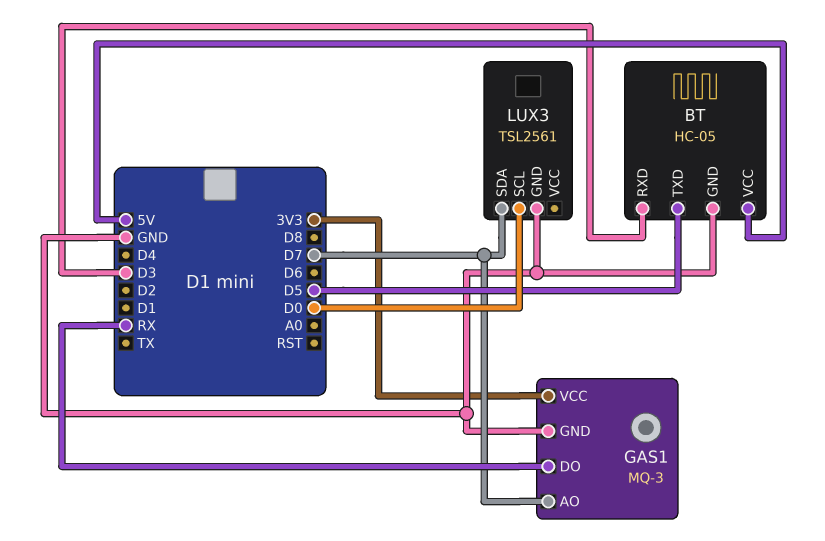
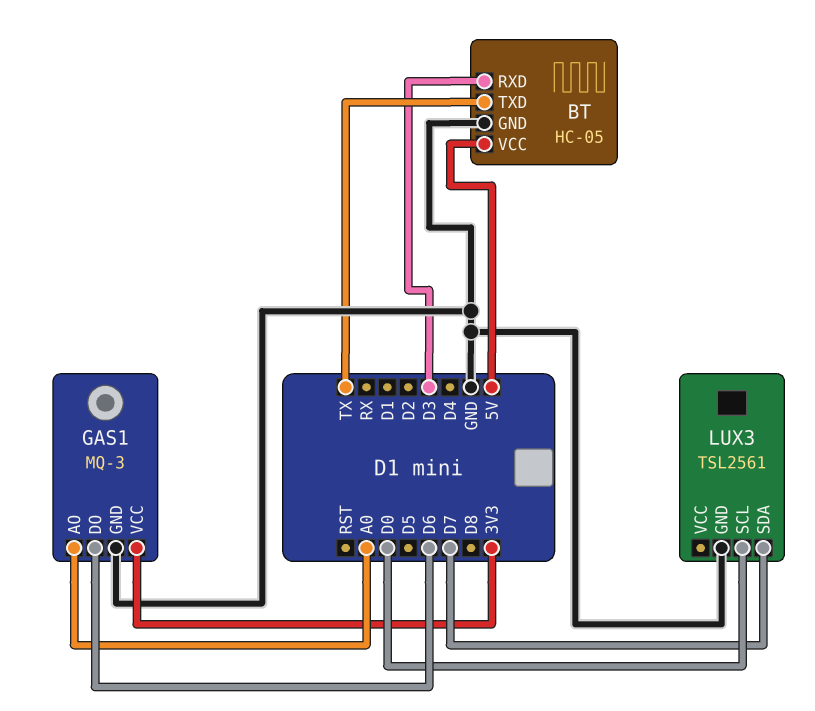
BT pin TXD: D5 -> TX
GAS1 pin AO: D7 -> A0
GAS1 pin DO: RX -> D6

